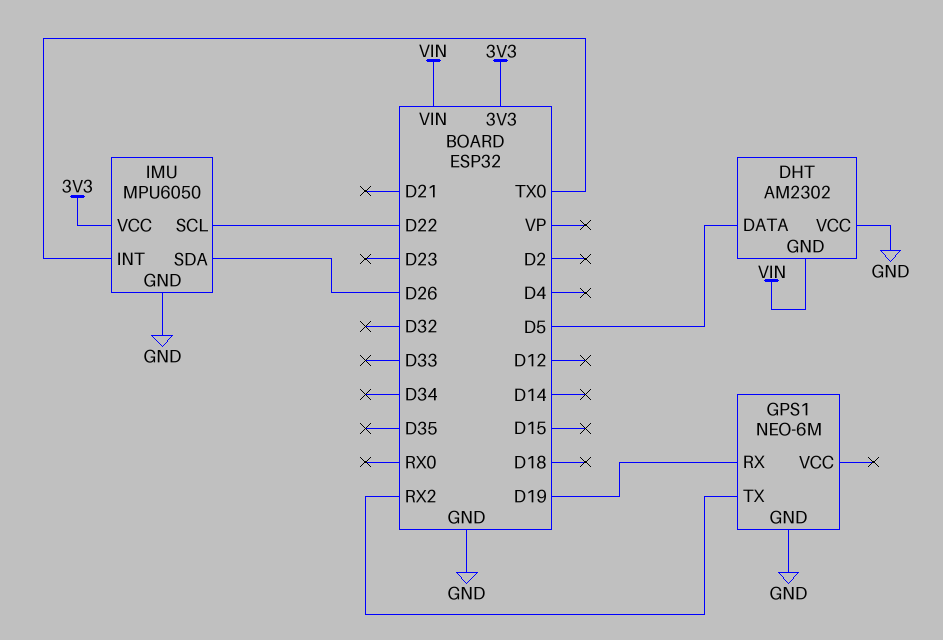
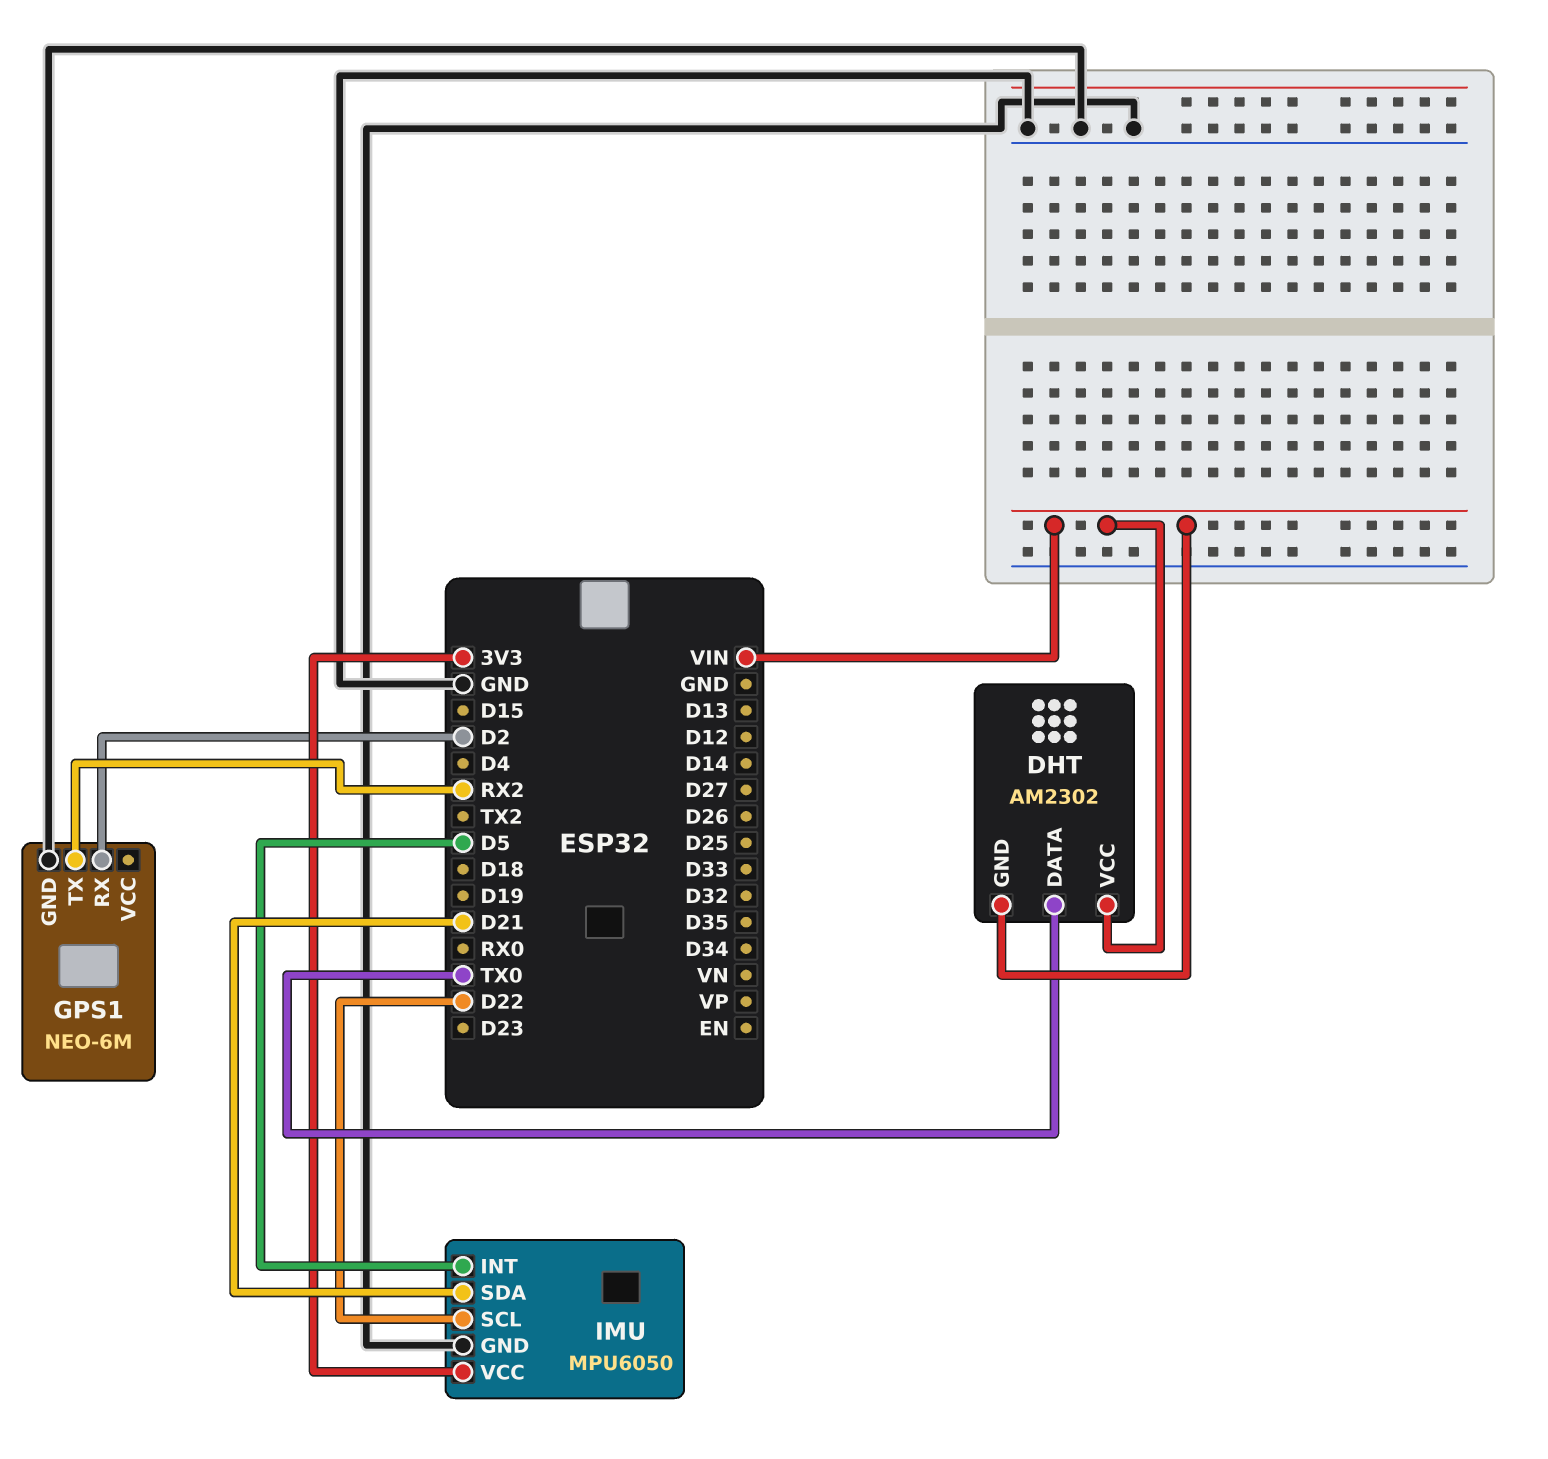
DHT pin DATA: D5 -> TX0
DHT pin VCC: GND -> VIN
GPS1 pin RX: D19 -> D2
IMU pin INT: TX0 -> D5
IMU pin SDA: D26 -> D21

